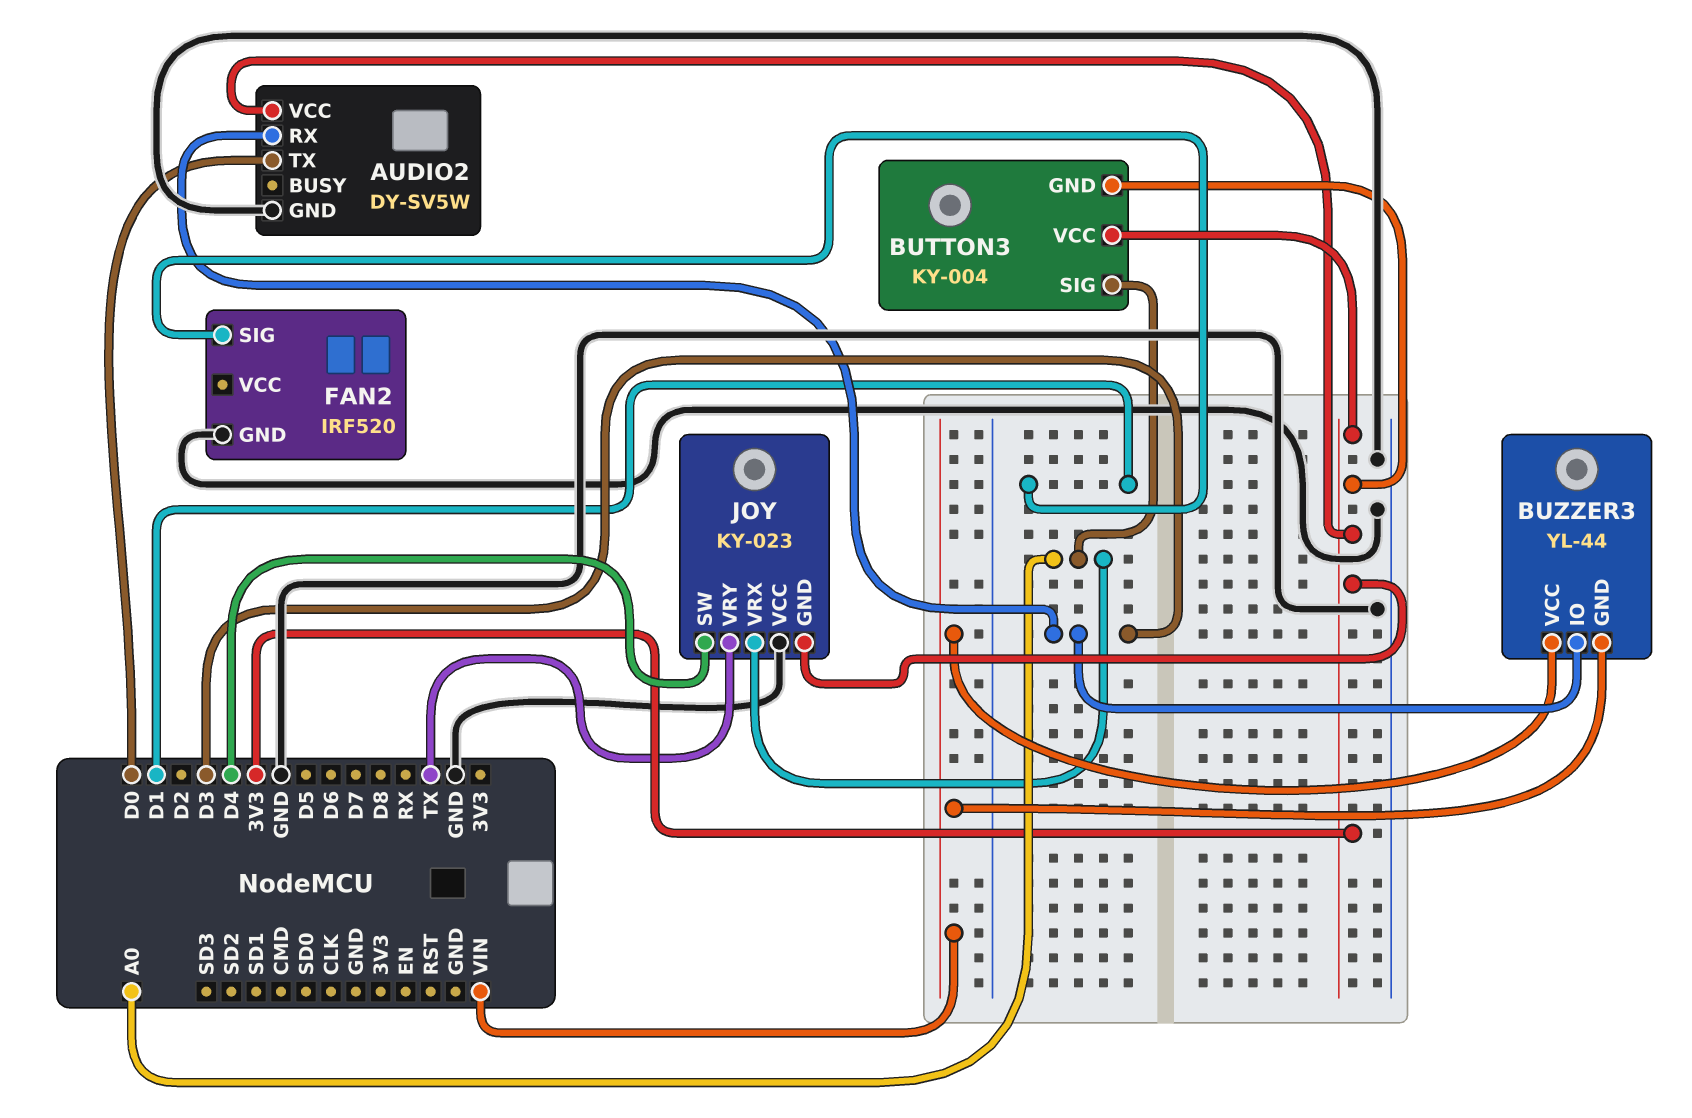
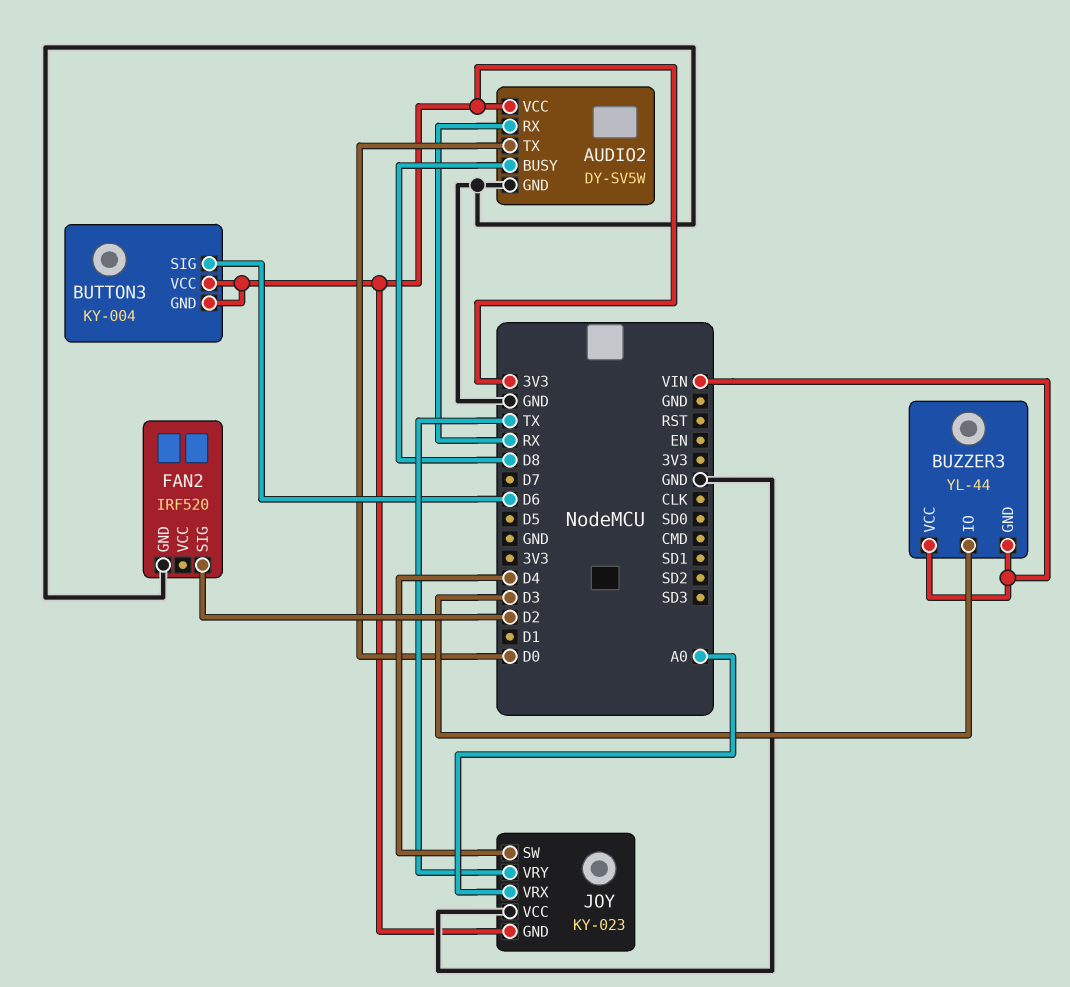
AUDIO2 pin BUSY: none -> D8
AUDIO2 pin RX: D3 -> RX
BUTTON3 pin SIG: A0 -> D6
FAN2 pin SIG: D1 -> D2

